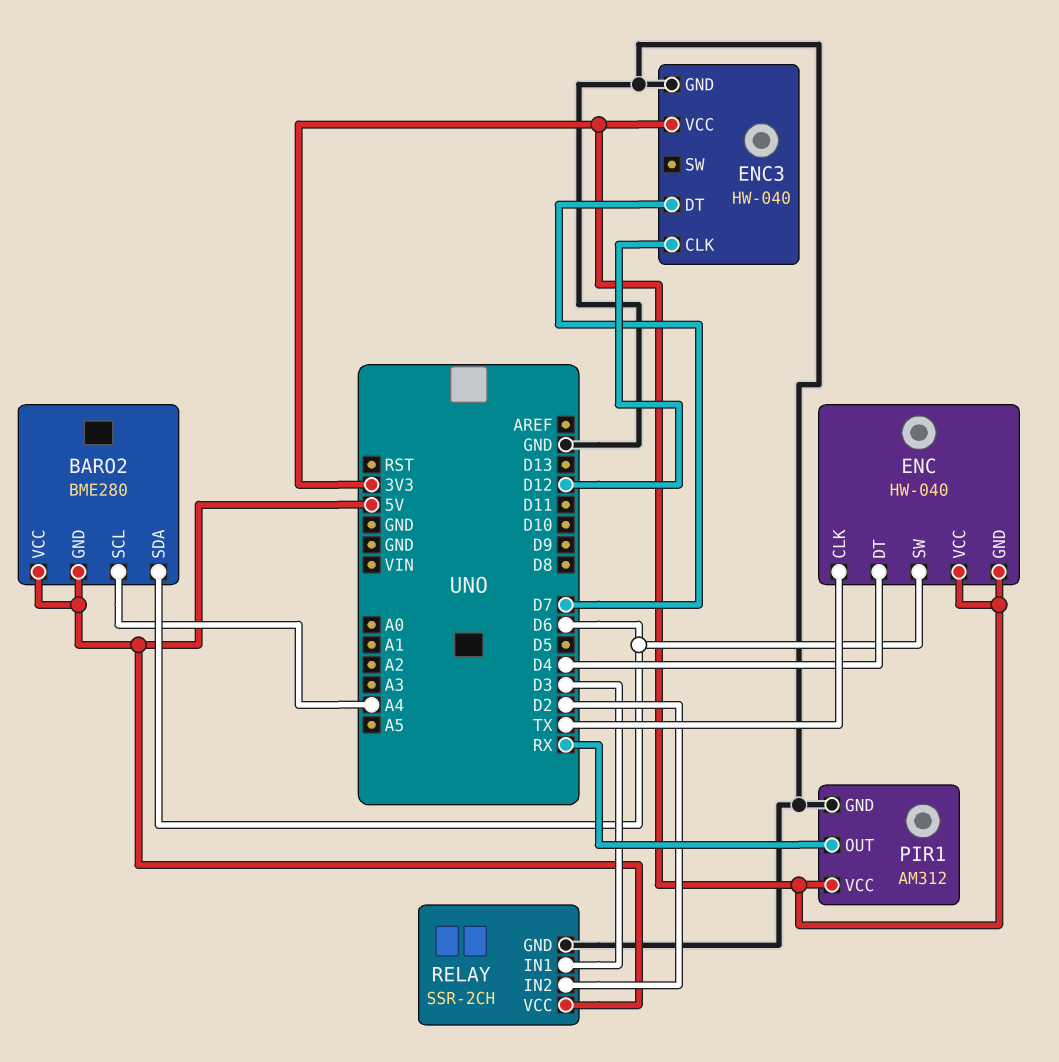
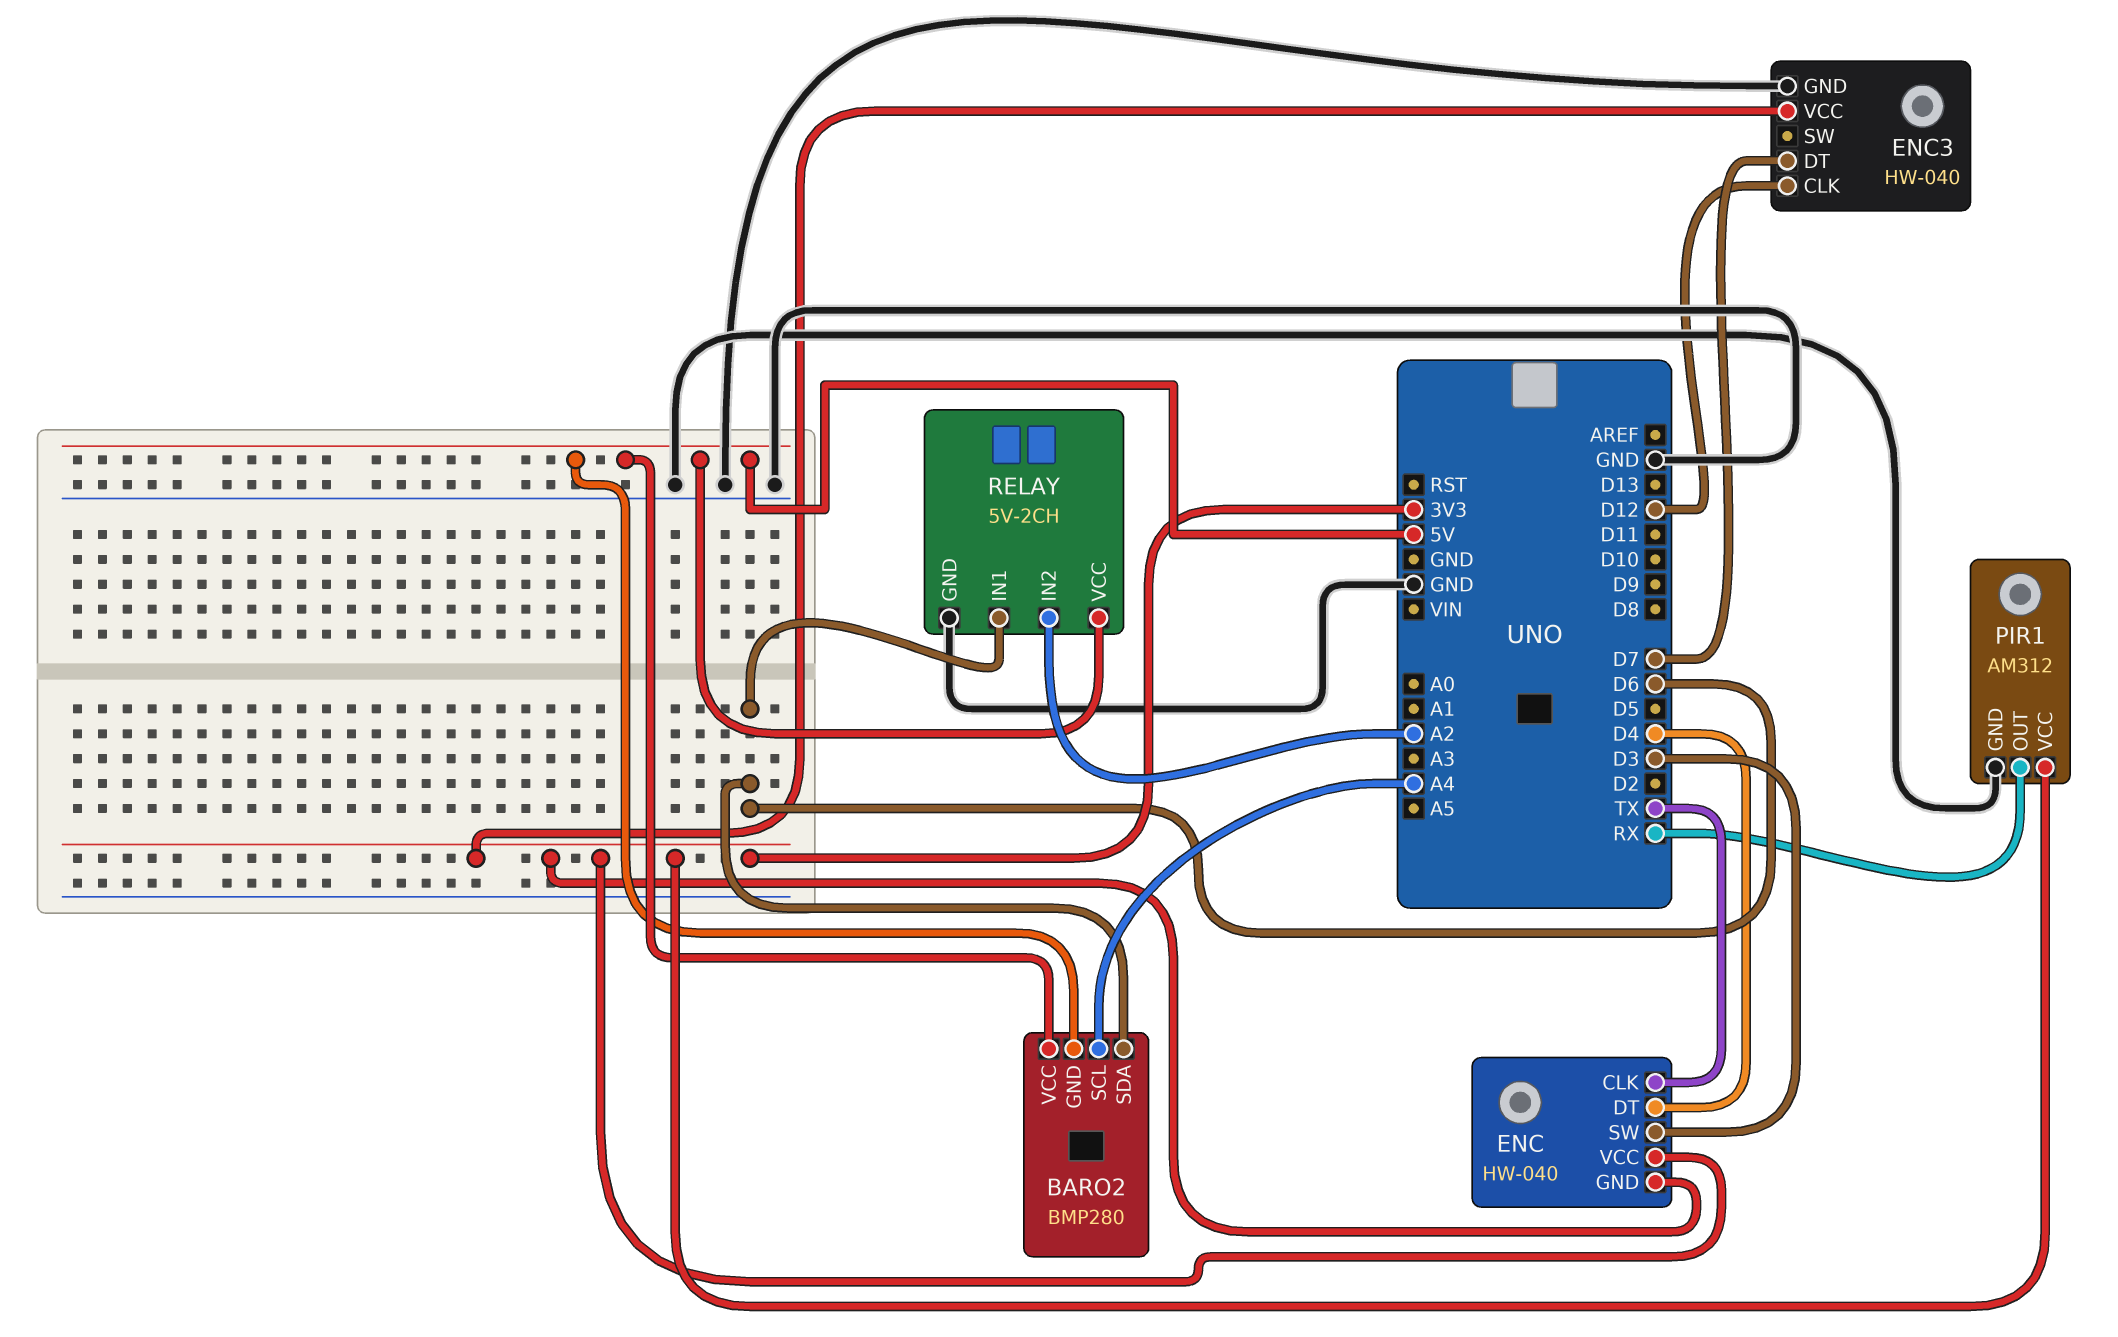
BARO2: BME280 -> BMP280
ENC pin SW: D6 -> D3
RELAY: SSR-2CH -> 5V-2CH
RELAY pin IN1: D3 -> D6
RELAY pin IN2: D2 -> A2

